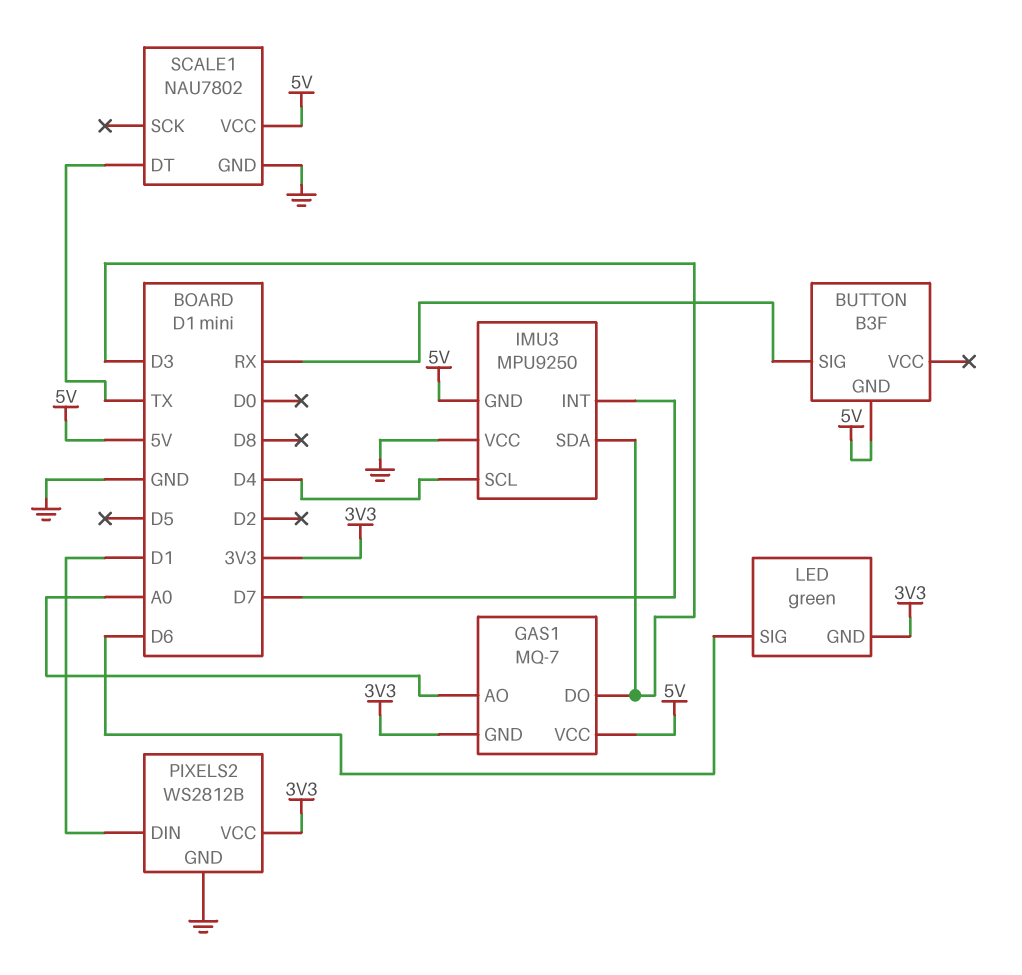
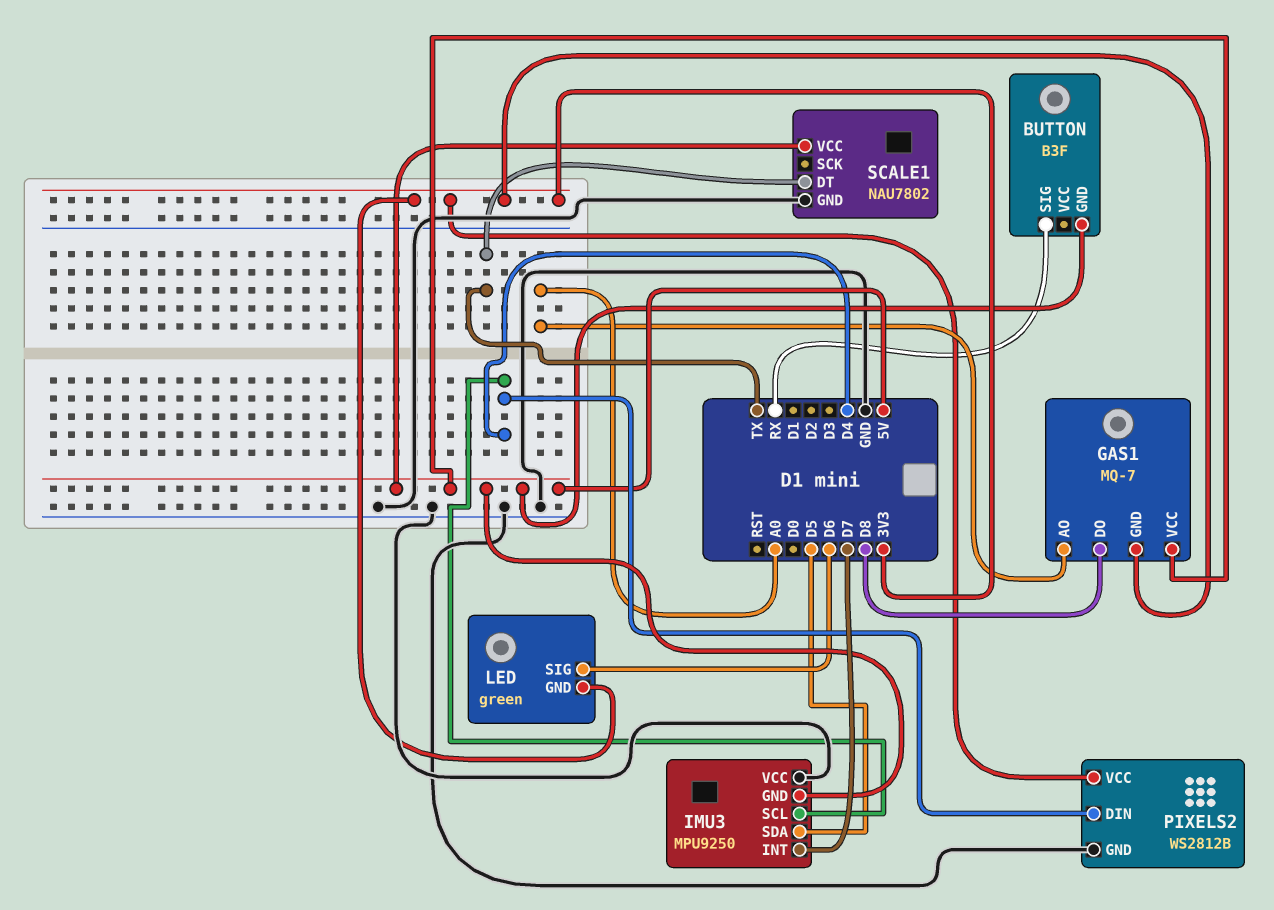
GAS1 pin DO: D3 -> D8
IMU3 pin SDA: D3 -> D5
PIXELS2 pin DIN: D1 -> D4

